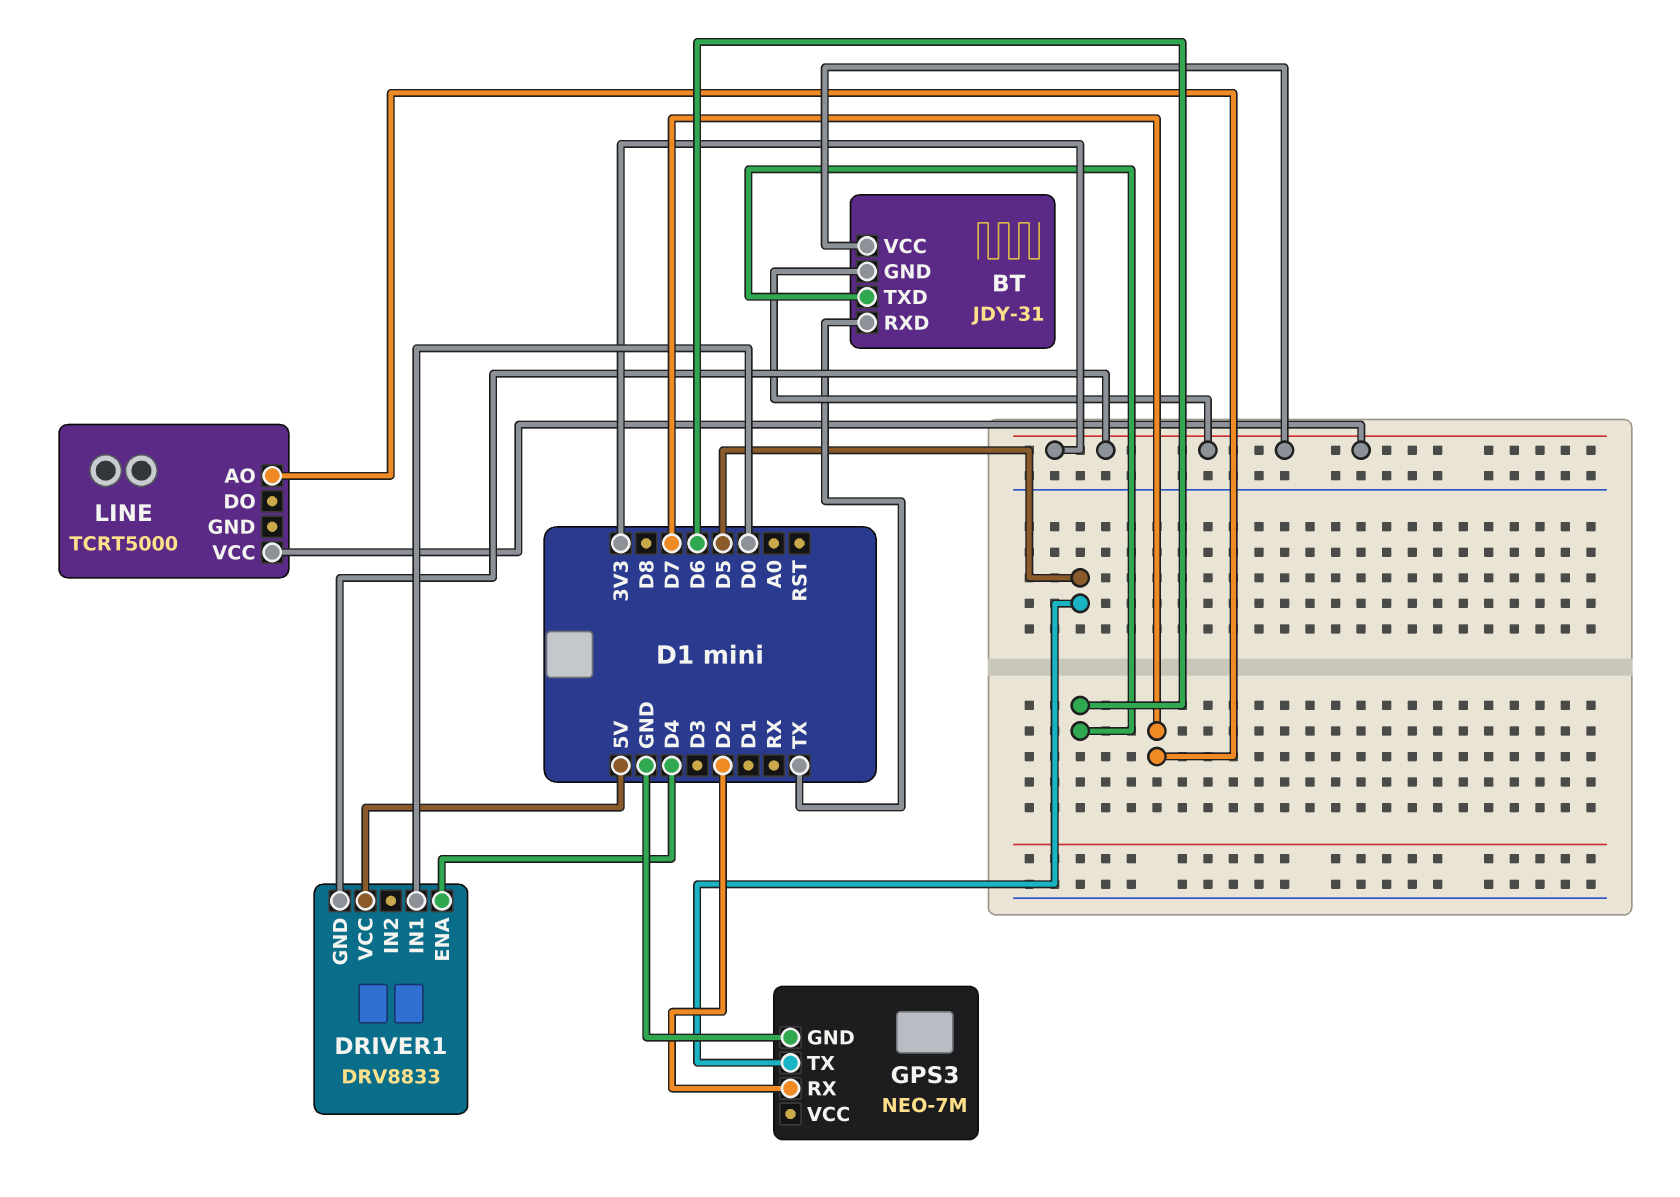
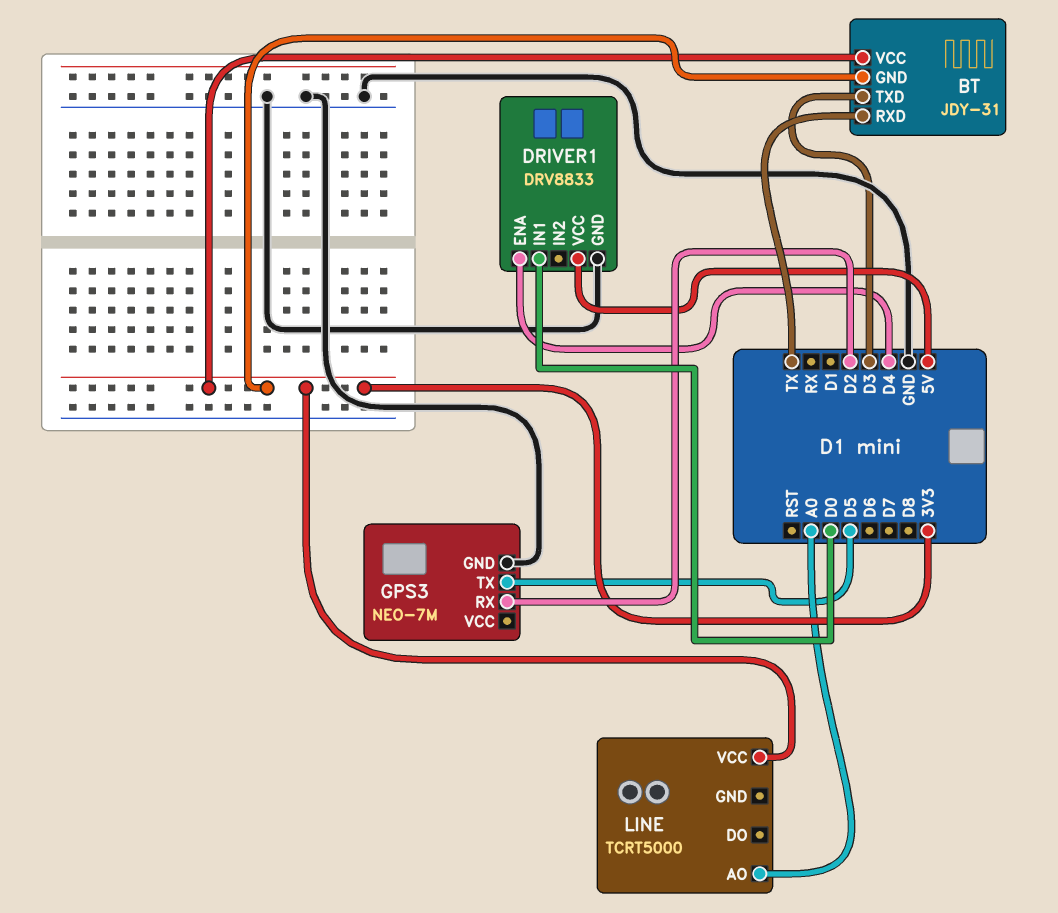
BT pin TXD: D6 -> D3
DRIVER1 pin GND: 3V3 -> GND
LINE pin AO: D7 -> A0

